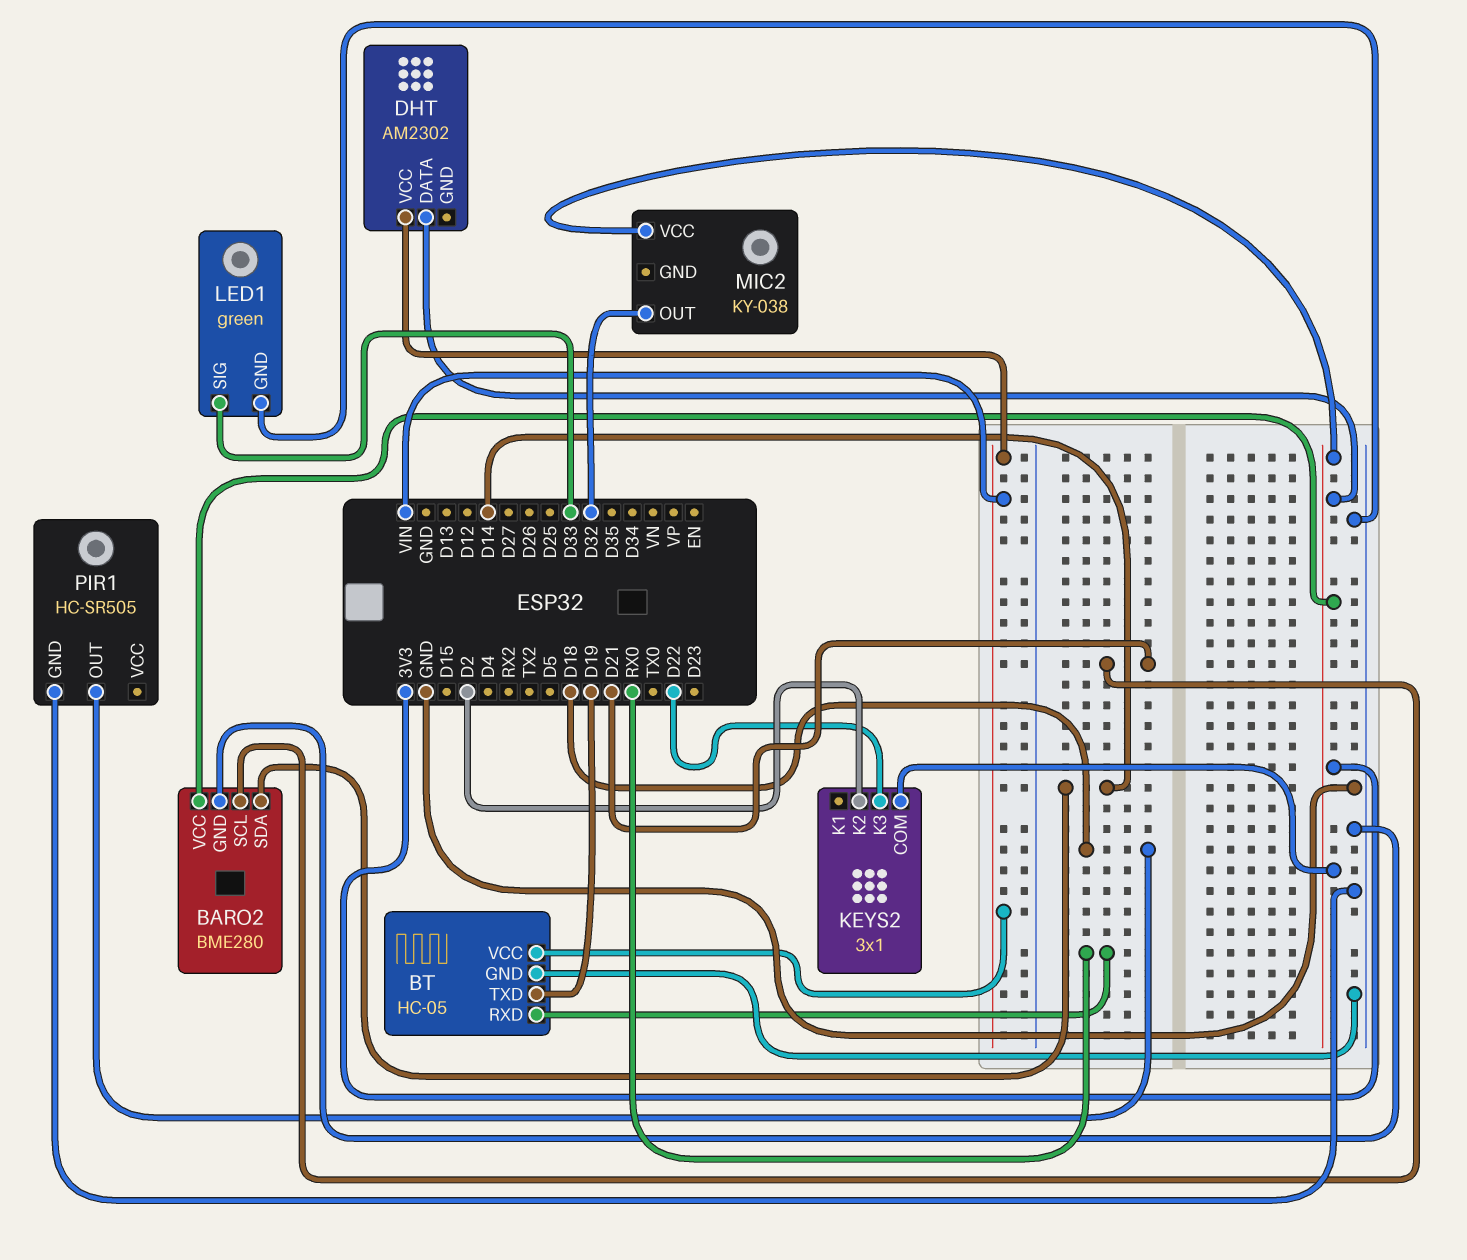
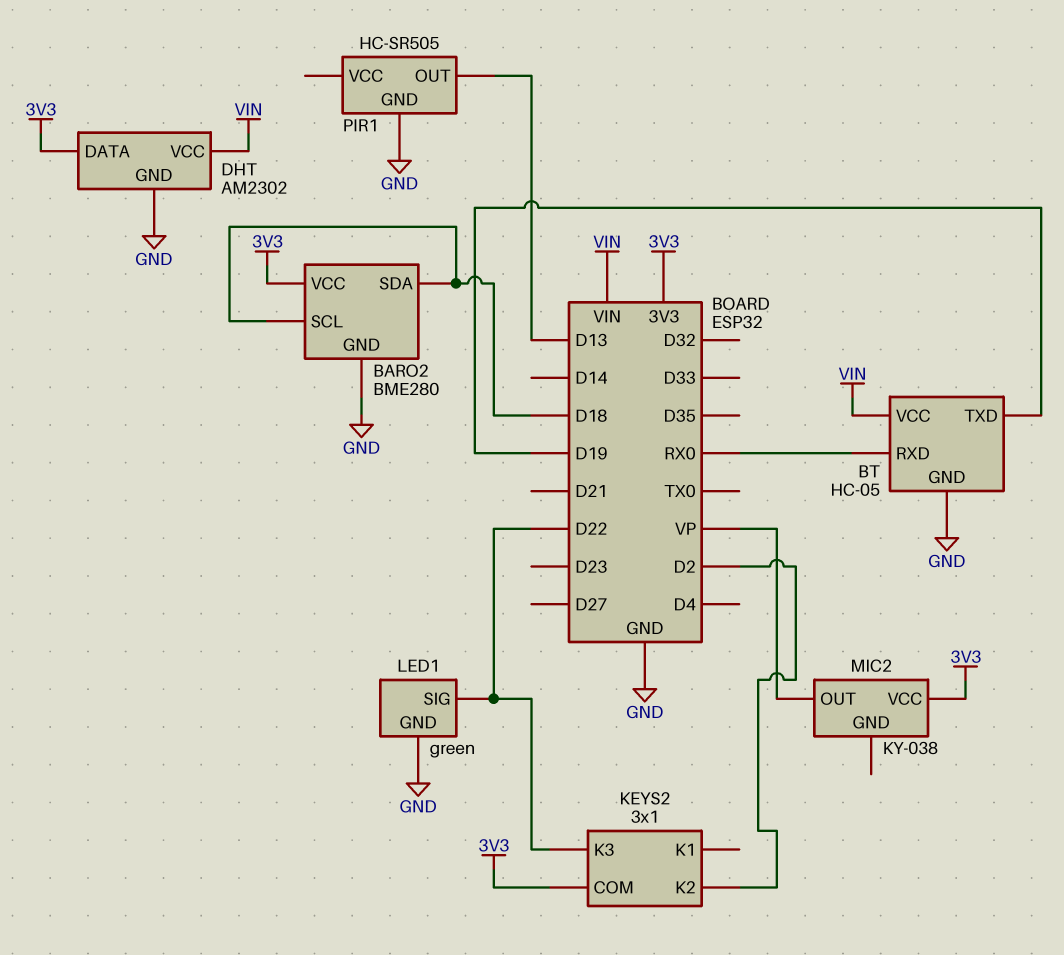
BARO2 pin SCL: D21 -> D18
BARO2 pin SDA: D14 -> D18
DHT pin GND: none -> GND
LED1 pin SIG: D33 -> D22
MIC2 pin OUT: D32 -> VP
PIR1 pin OUT: D18 -> D13

